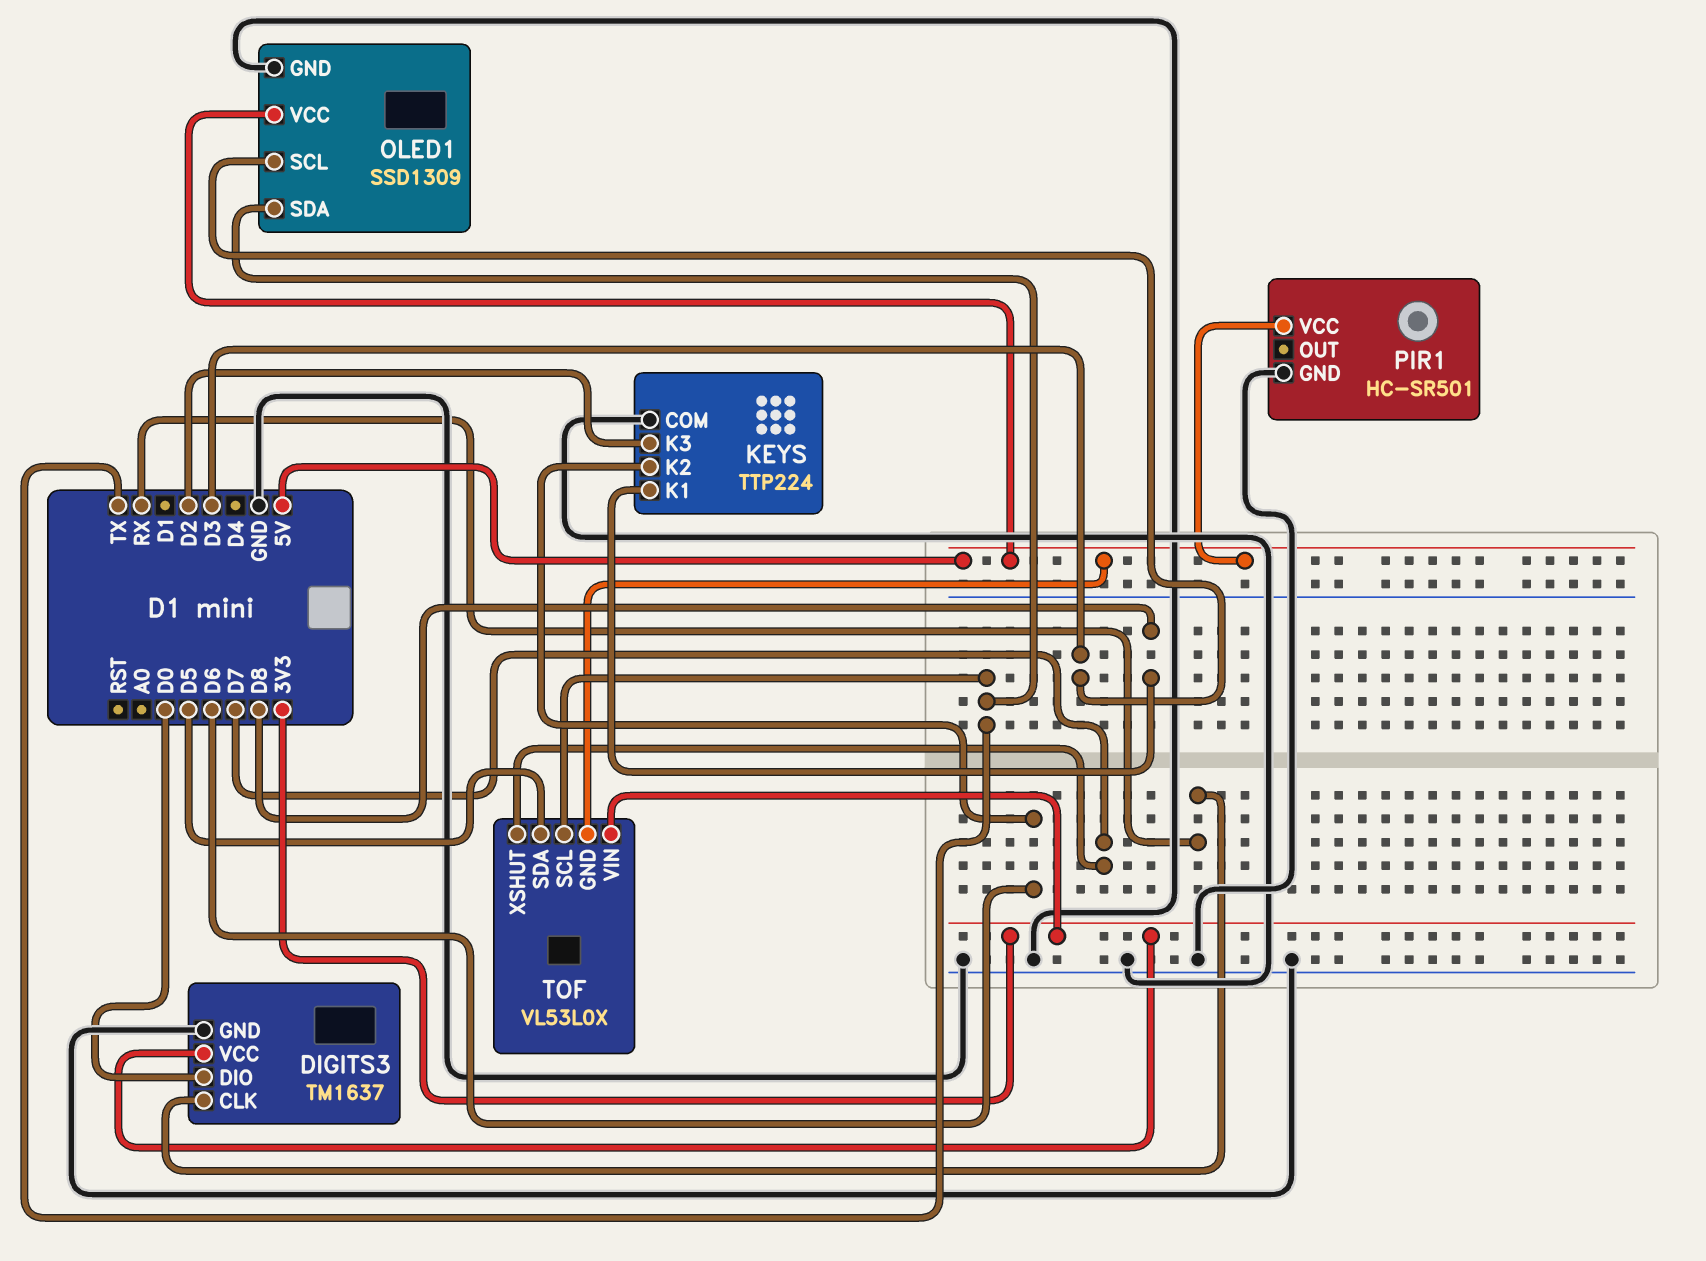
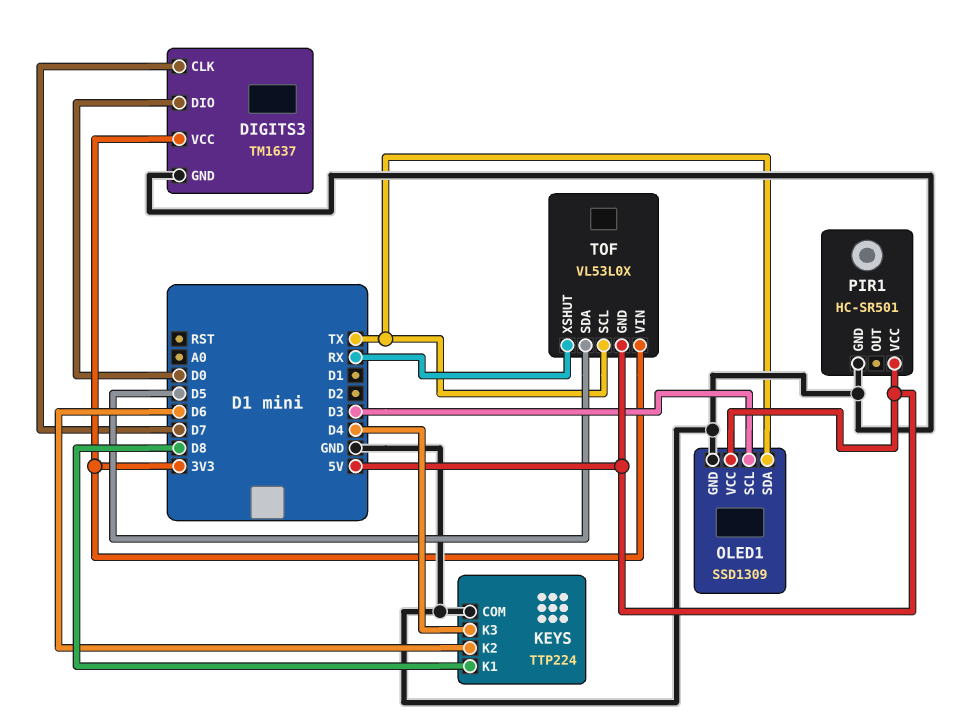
DIGITS3 pin CLK: RX -> D7
KEYS pin K3: D2 -> D4
TOF pin XSHUT: D7 -> RX

